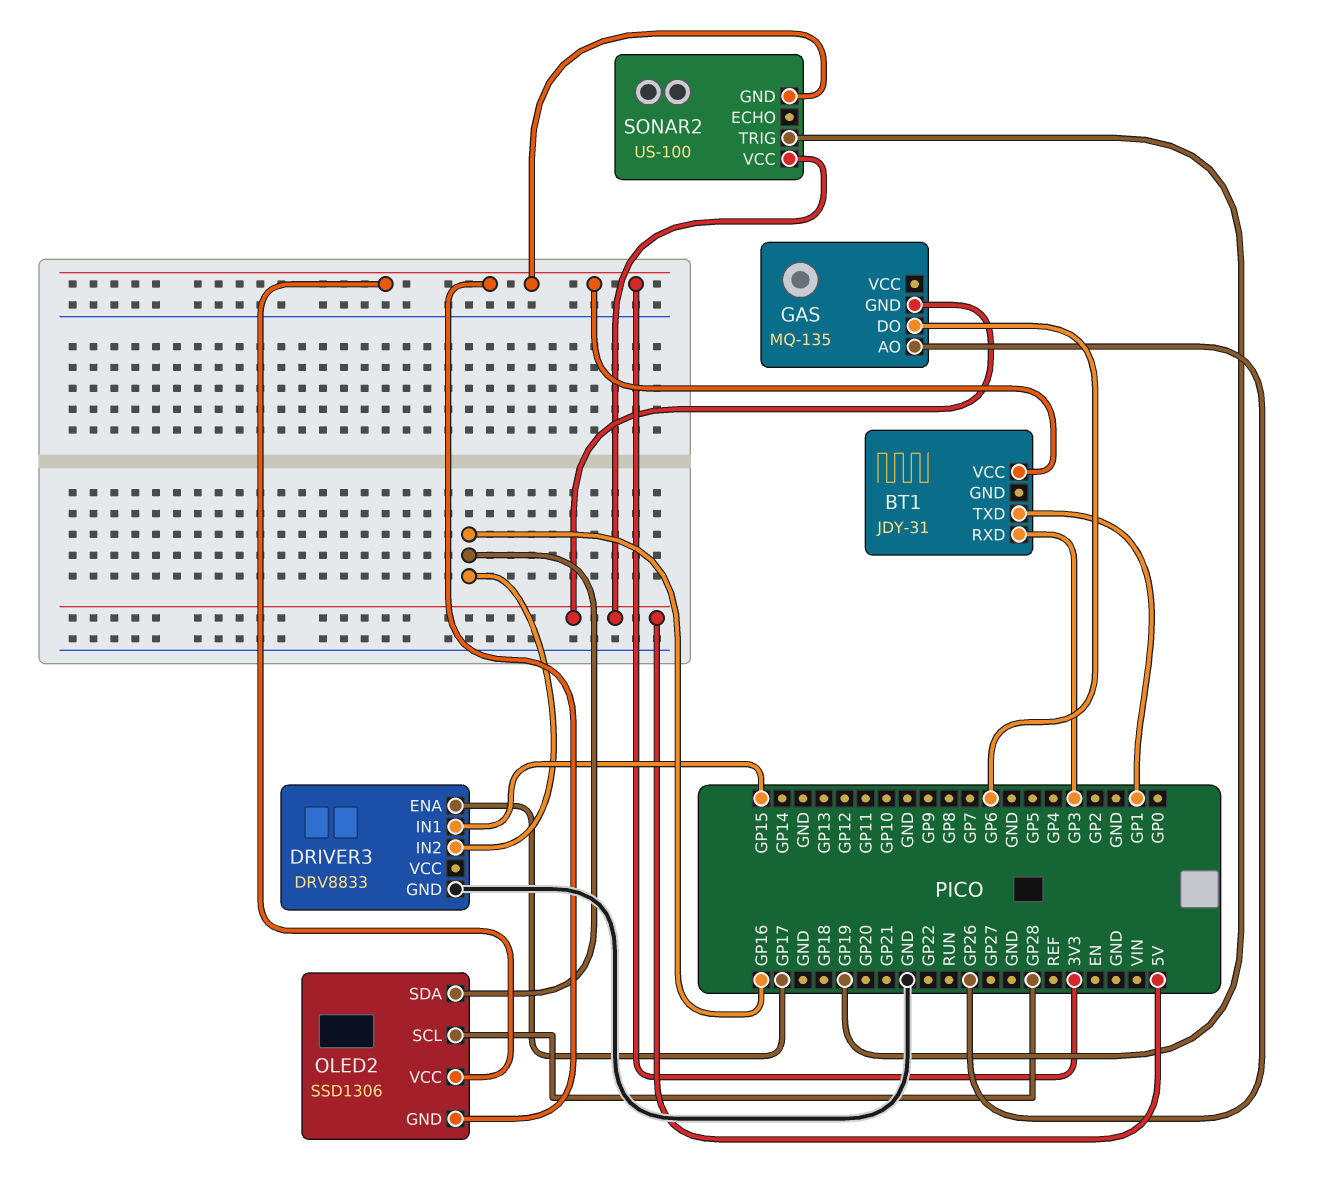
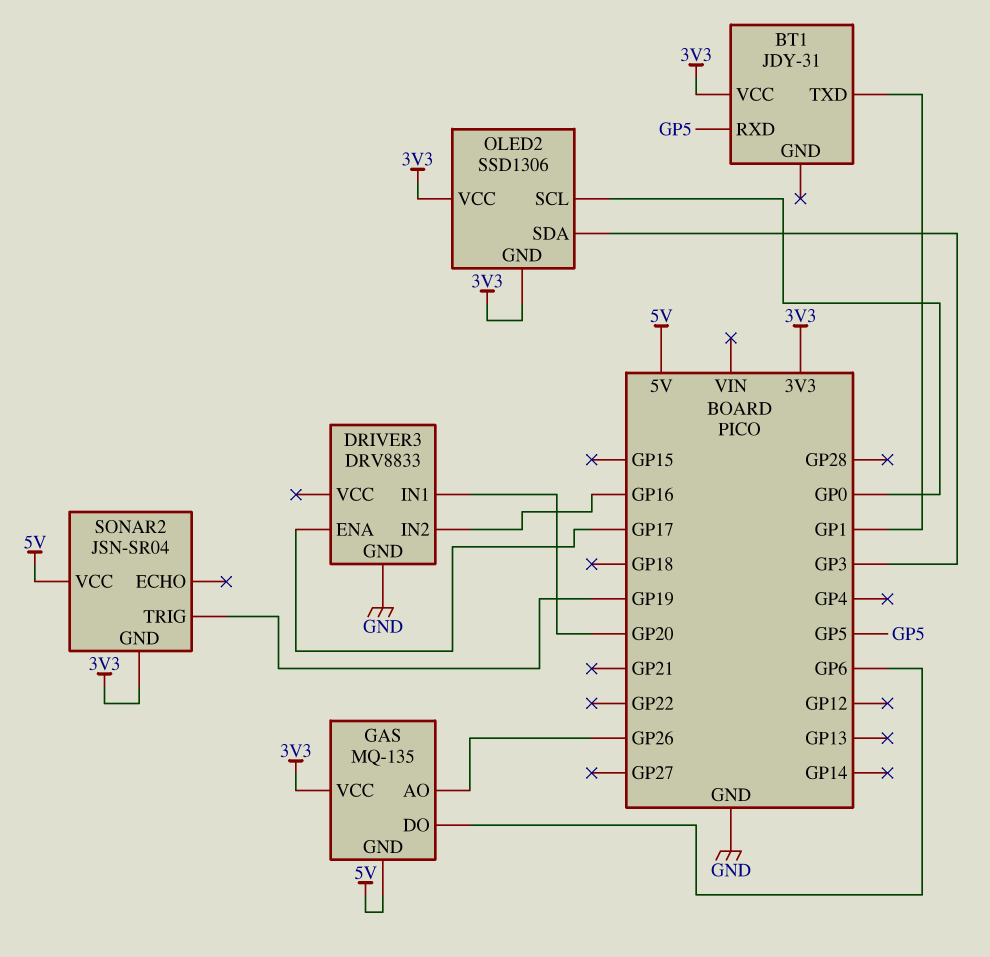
BT1 pin RXD: GP3 -> GP5
DRIVER3 pin IN1: GP15 -> GP20
GAS pin VCC: none -> 3V3
OLED2 pin SCL: GP28 -> GP0
OLED2 pin SDA: GP16 -> GP3
SONAR2: US-100 -> JSN-SR04

